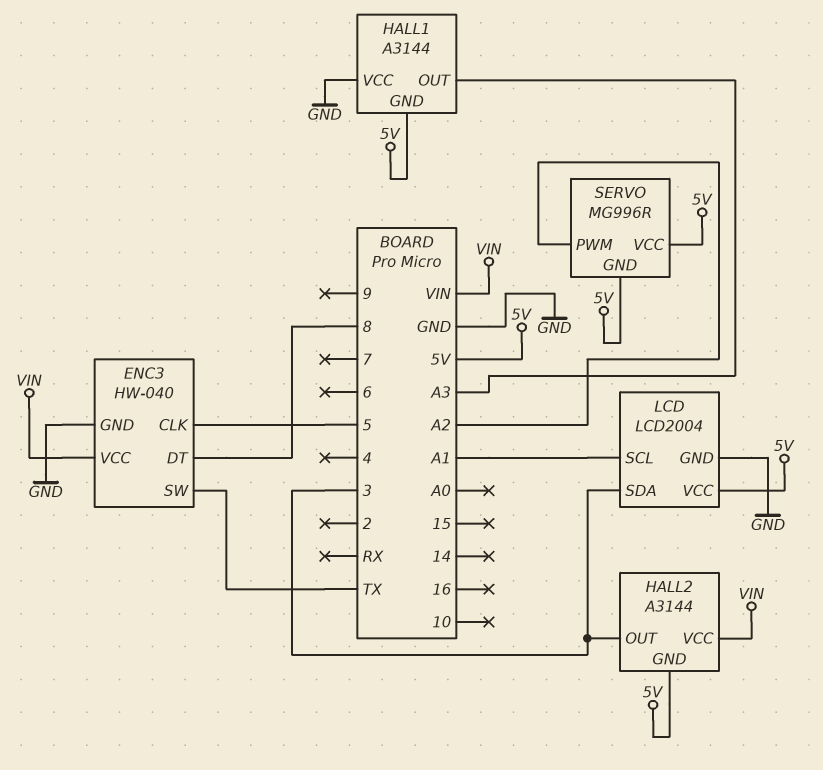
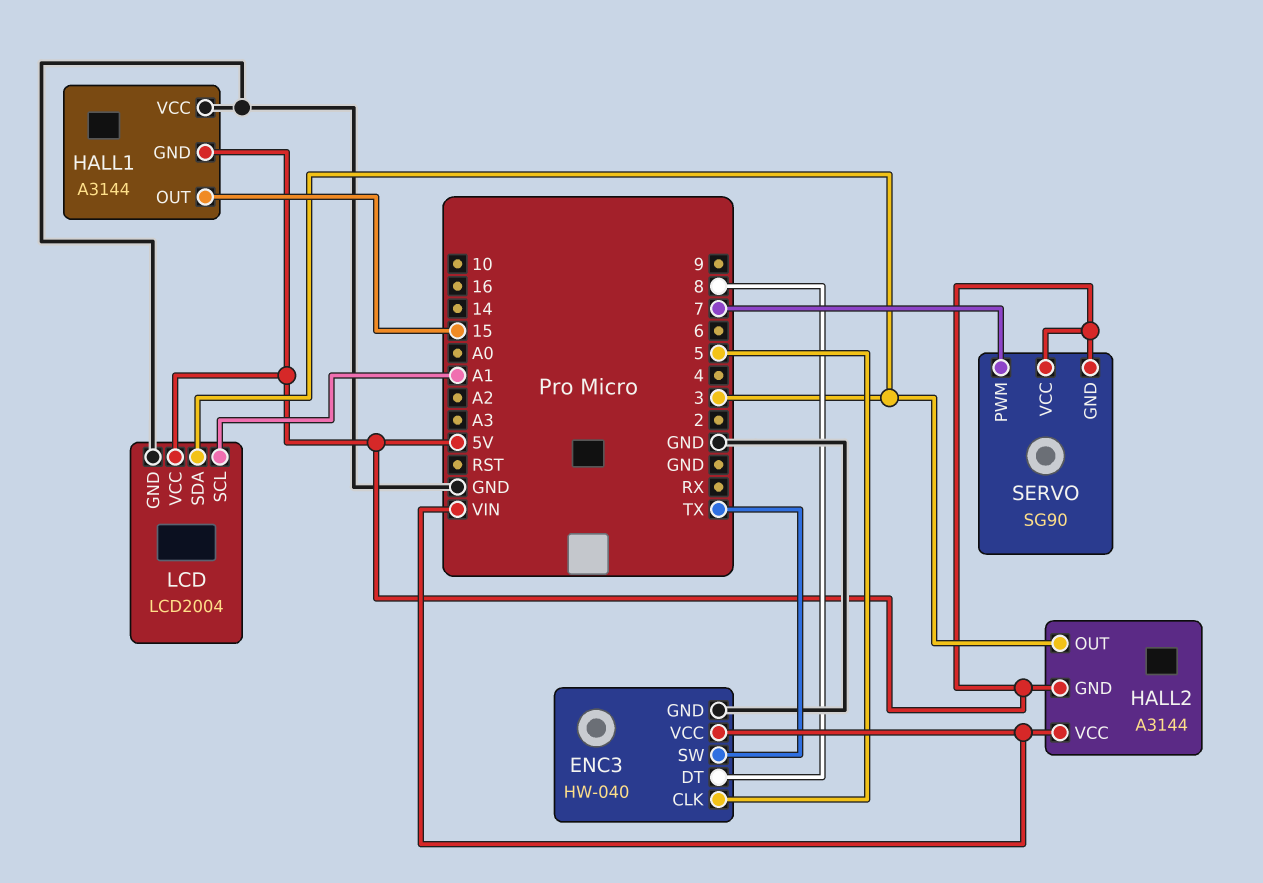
HALL1 pin OUT: A3 -> 15
SERVO: MG996R -> SG90
SERVO pin PWM: A2 -> 7

